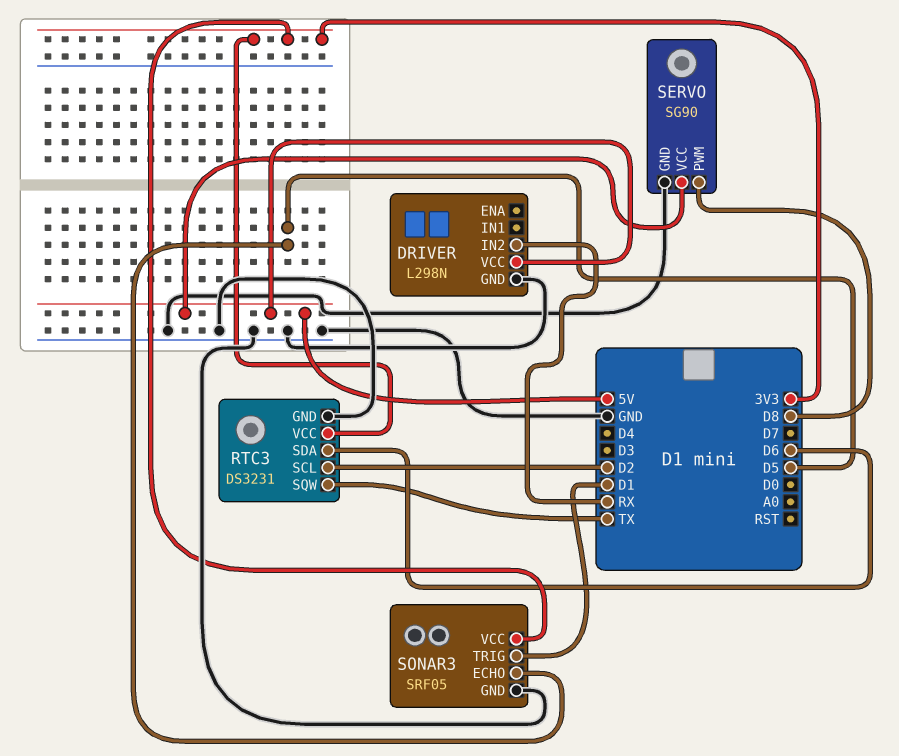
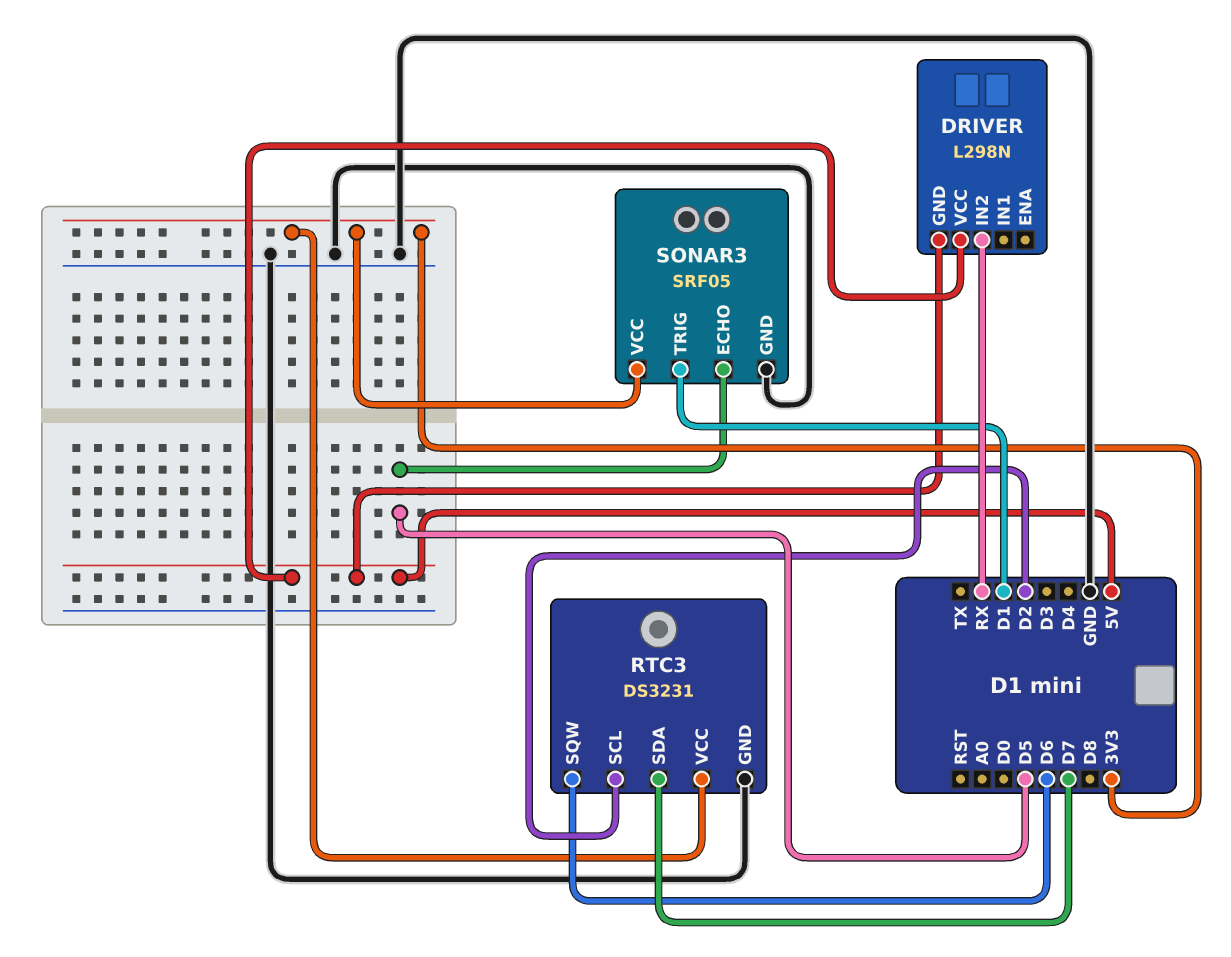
DRIVER pin GND: GND -> 5V
RTC3 pin SDA: D6 -> D7
RTC3 pin SQW: TX -> D6
SERVO: SG90 -> none
SERVO pin GND: GND -> none
SERVO pin PWM: D8 -> none
SERVO pin VCC: 5V -> none

